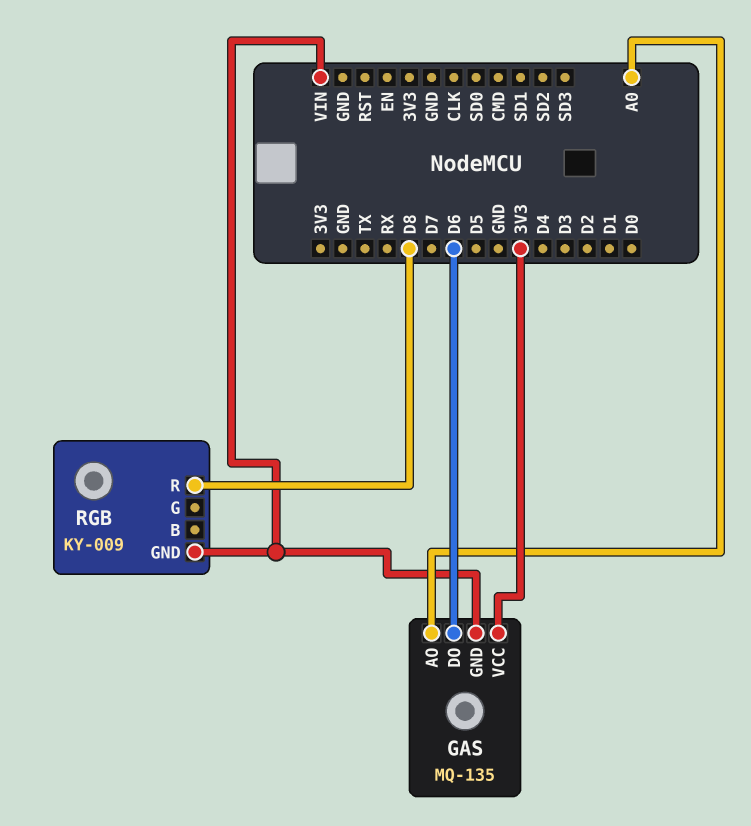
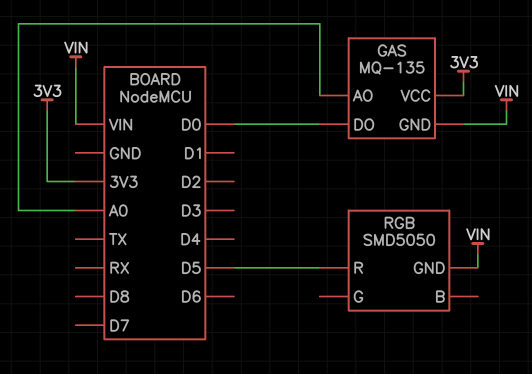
GAS pin DO: D6 -> D0
RGB: KY-009 -> SMD5050
RGB pin R: D8 -> D5

